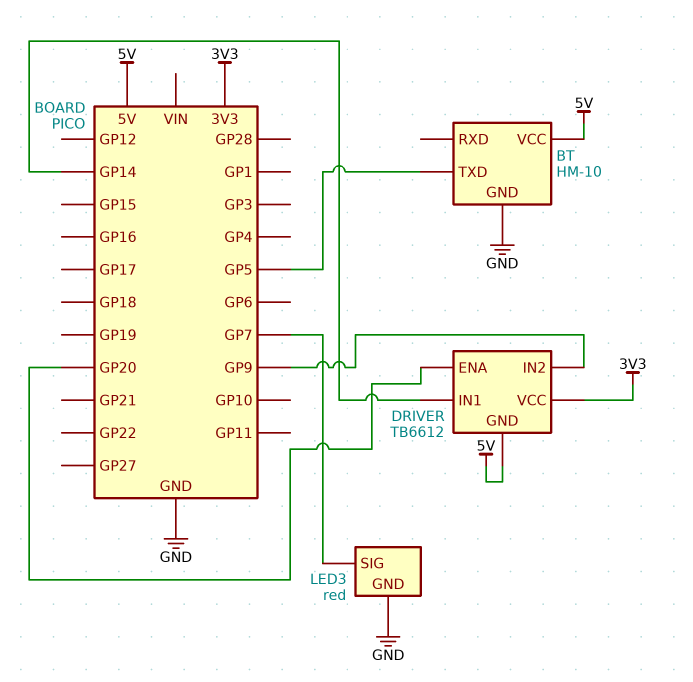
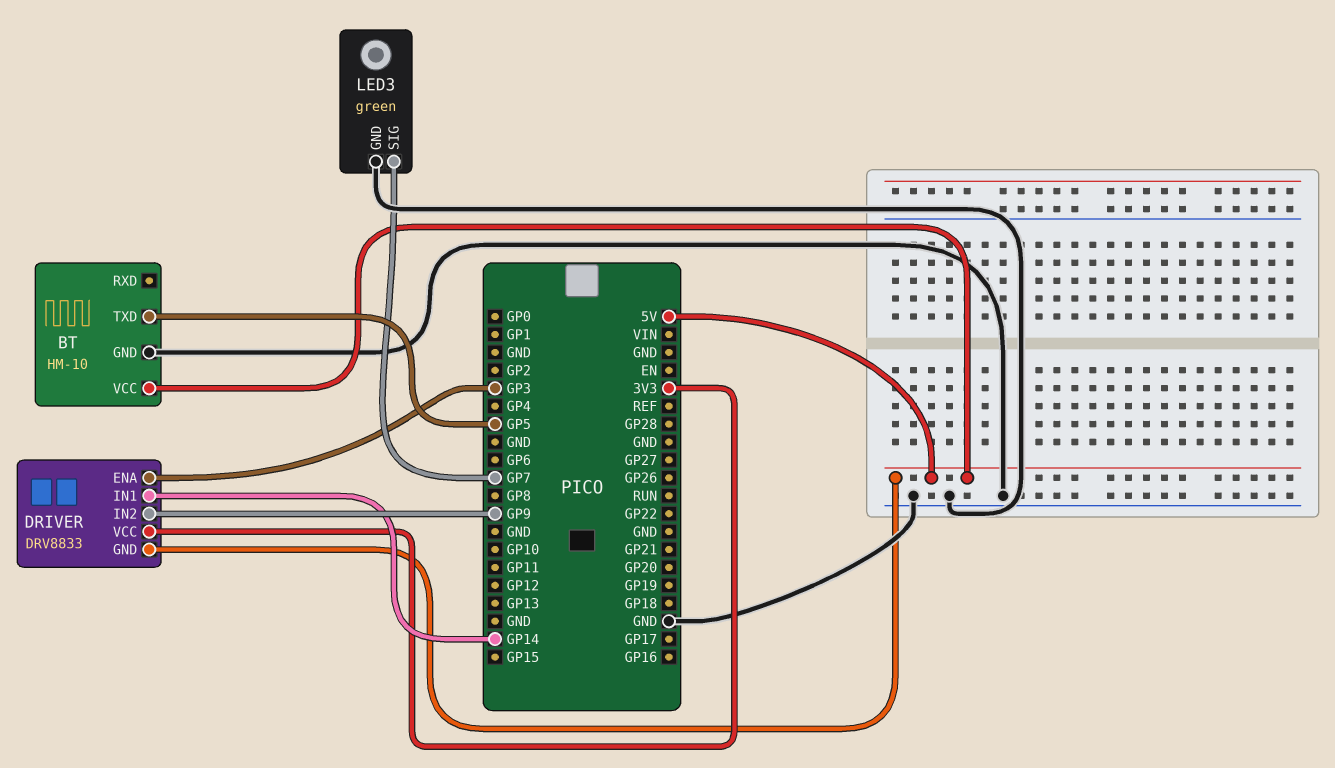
DRIVER: TB6612 -> DRV8833
DRIVER pin ENA: GP20 -> GP3
LED3: red -> green

